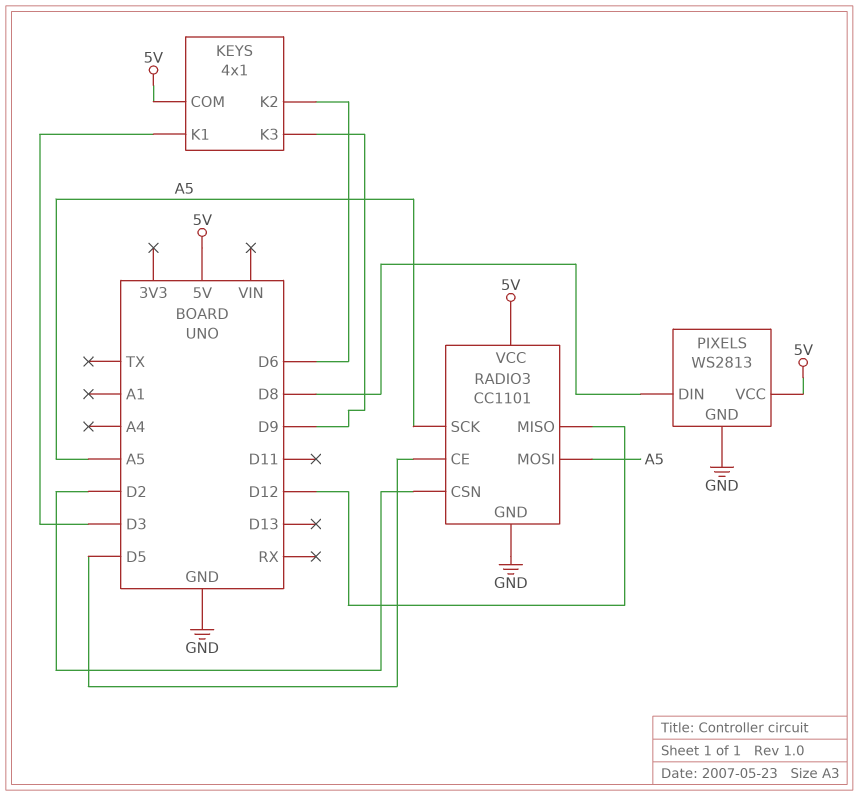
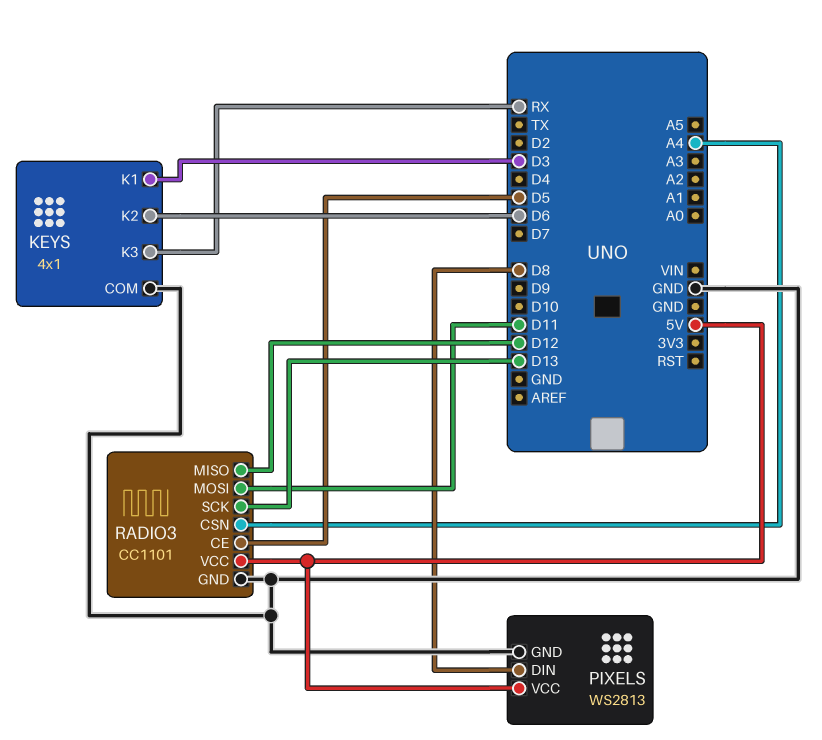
KEYS pin COM: 5V -> GND
KEYS pin K3: D9 -> RX
RADIO3 pin CSN: D2 -> A4
RADIO3 pin MOSI: A5 -> D11
RADIO3 pin SCK: A5 -> D13

